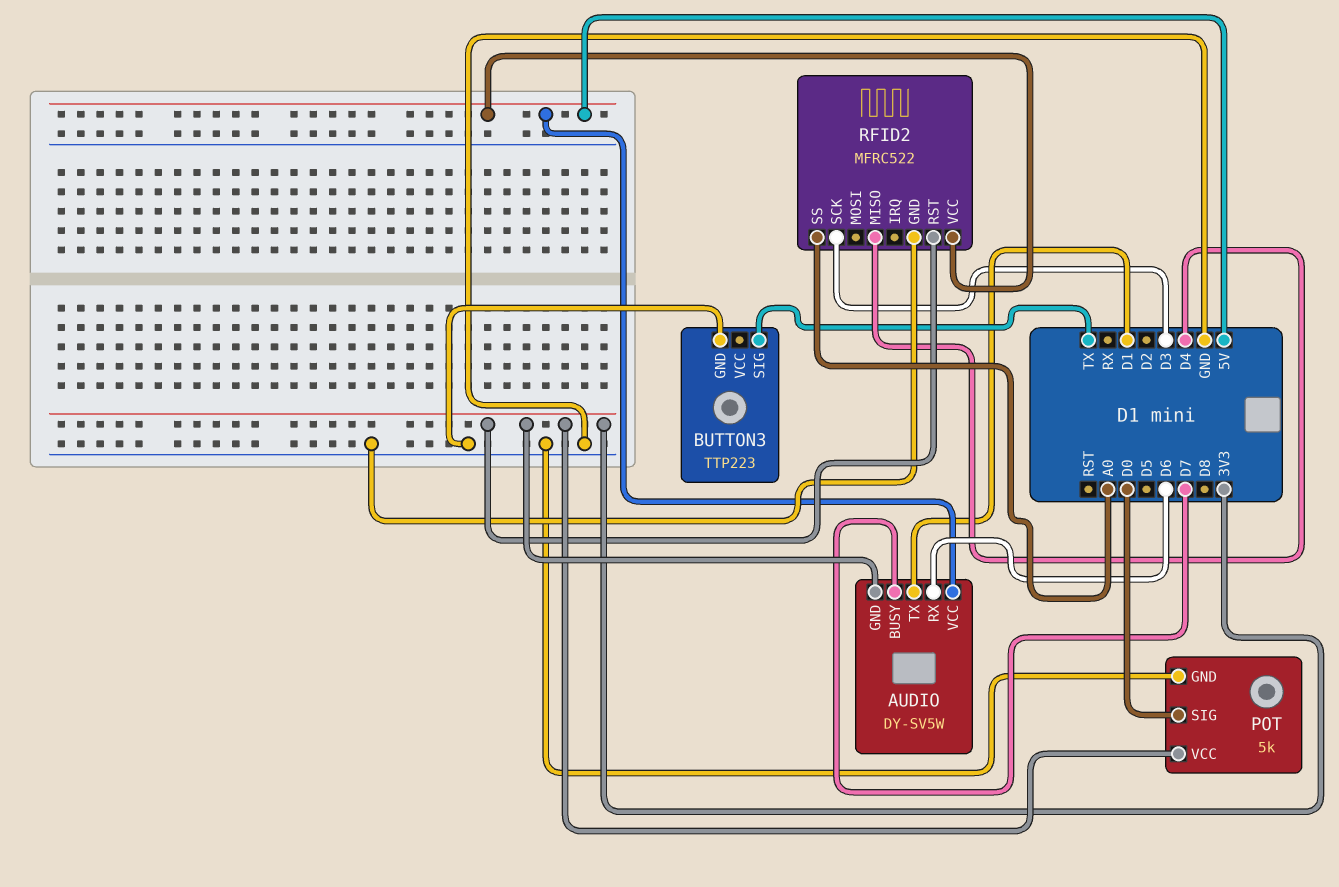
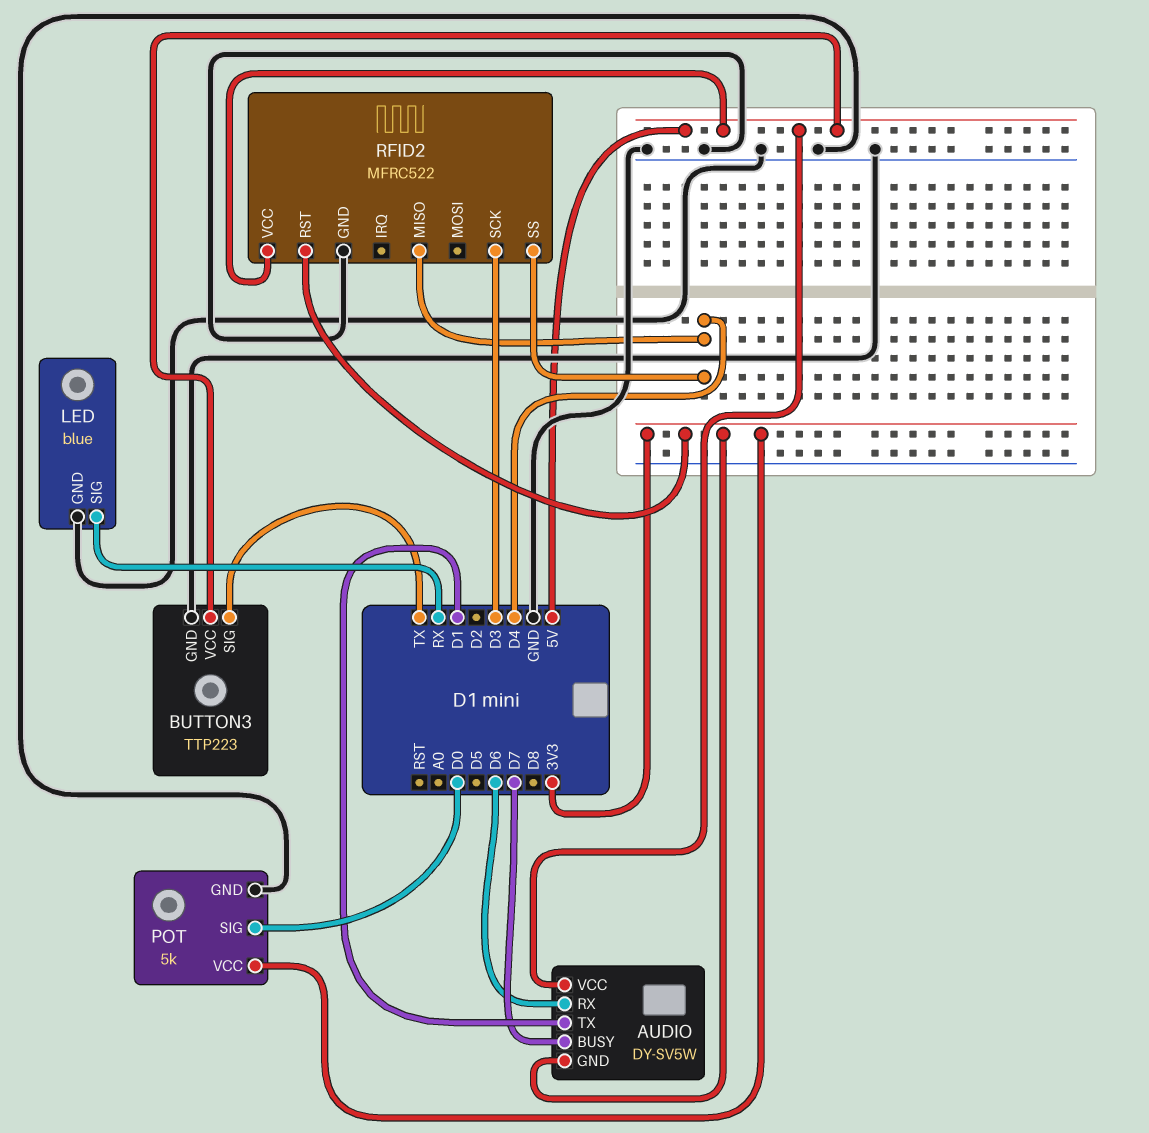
BUTTON3 pin VCC: none -> 5V
LED: none -> blue
LED pin GND: none -> GND
LED pin SIG: none -> RX
RFID2 pin SS: A0 -> D4

